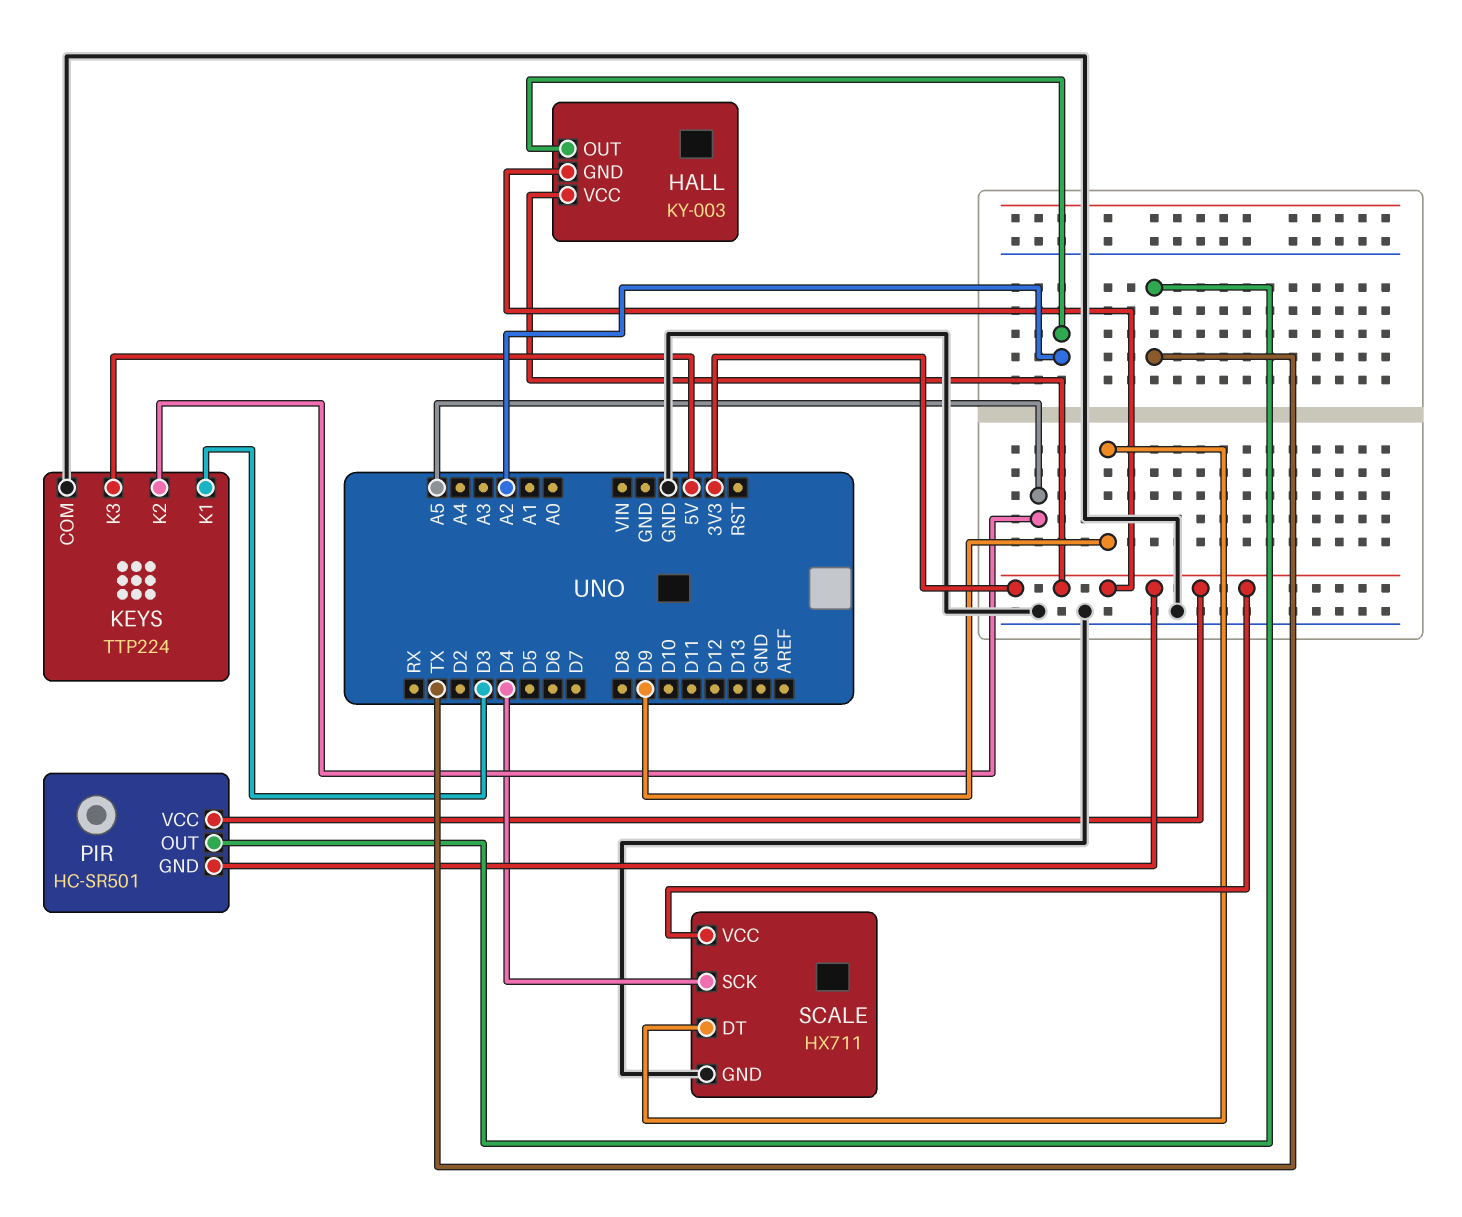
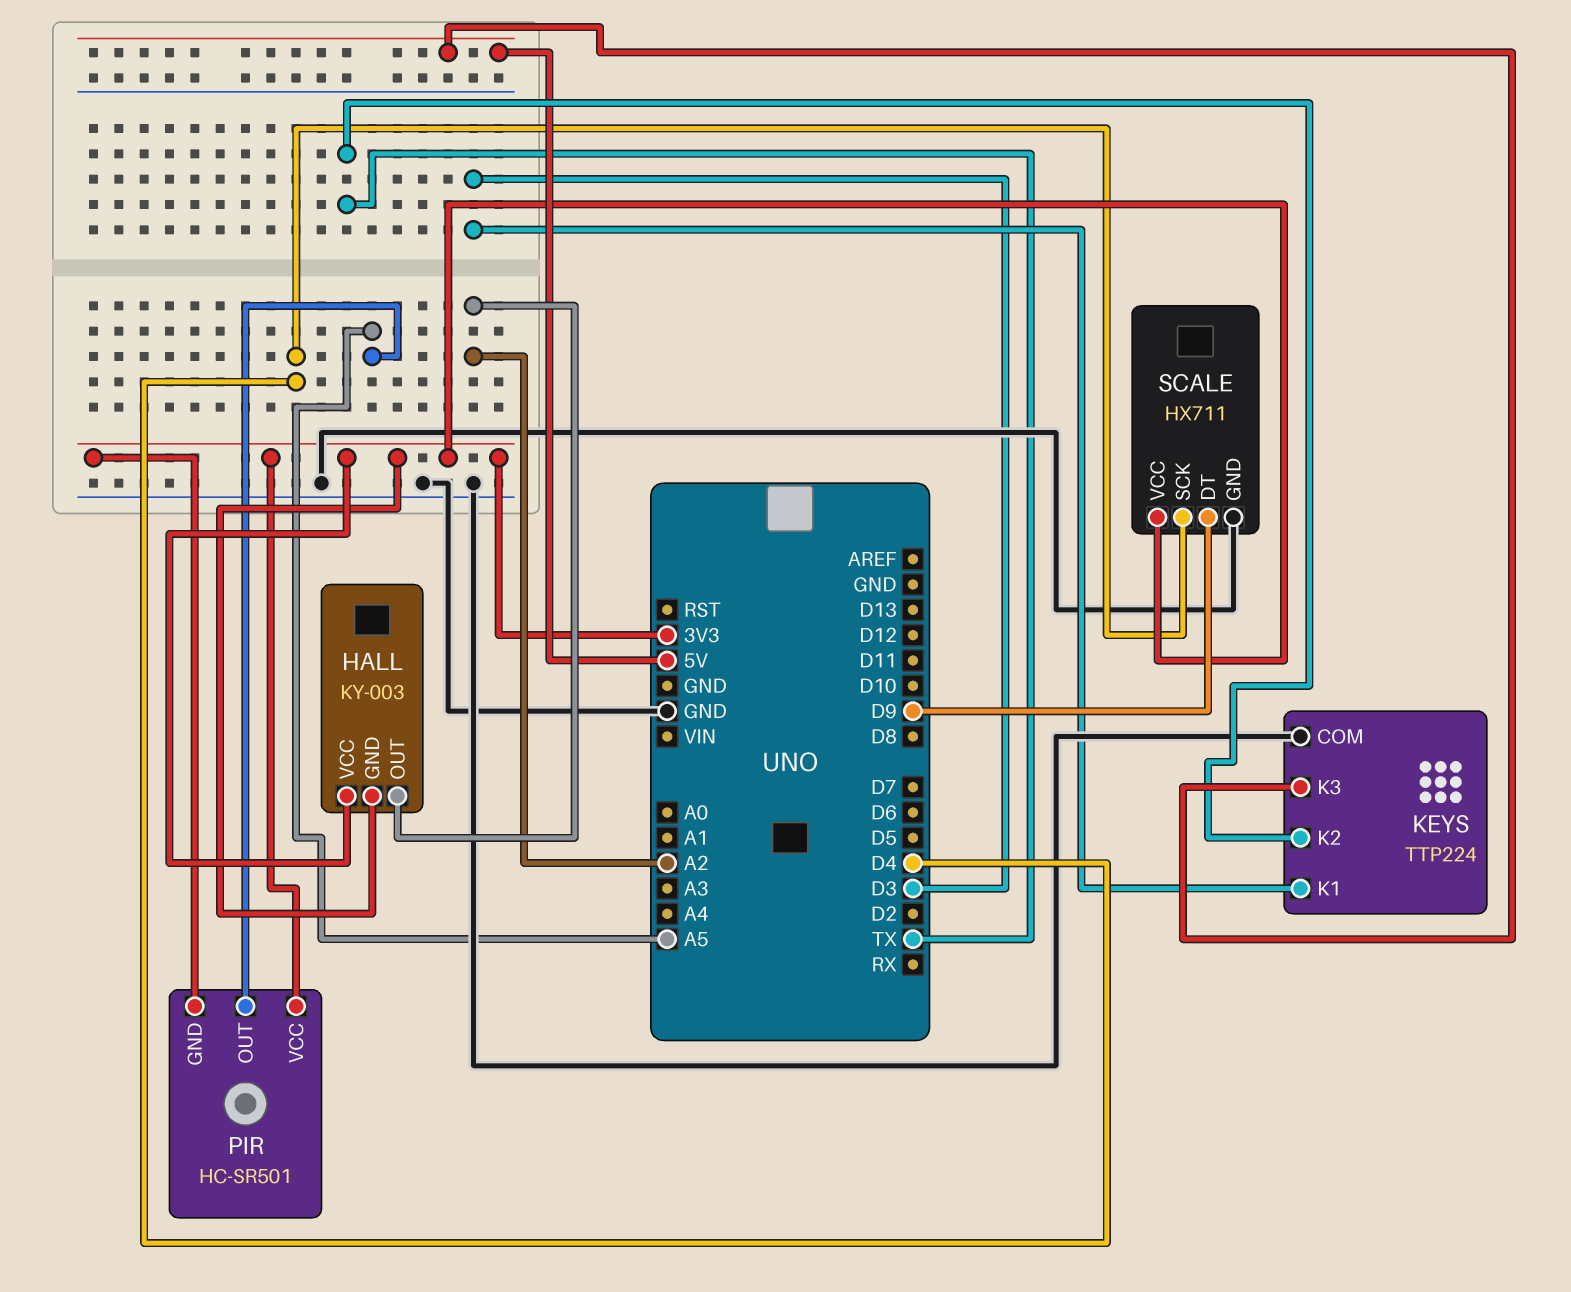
KEYS pin K2: A5 -> TX
PIR pin OUT: TX -> A5

